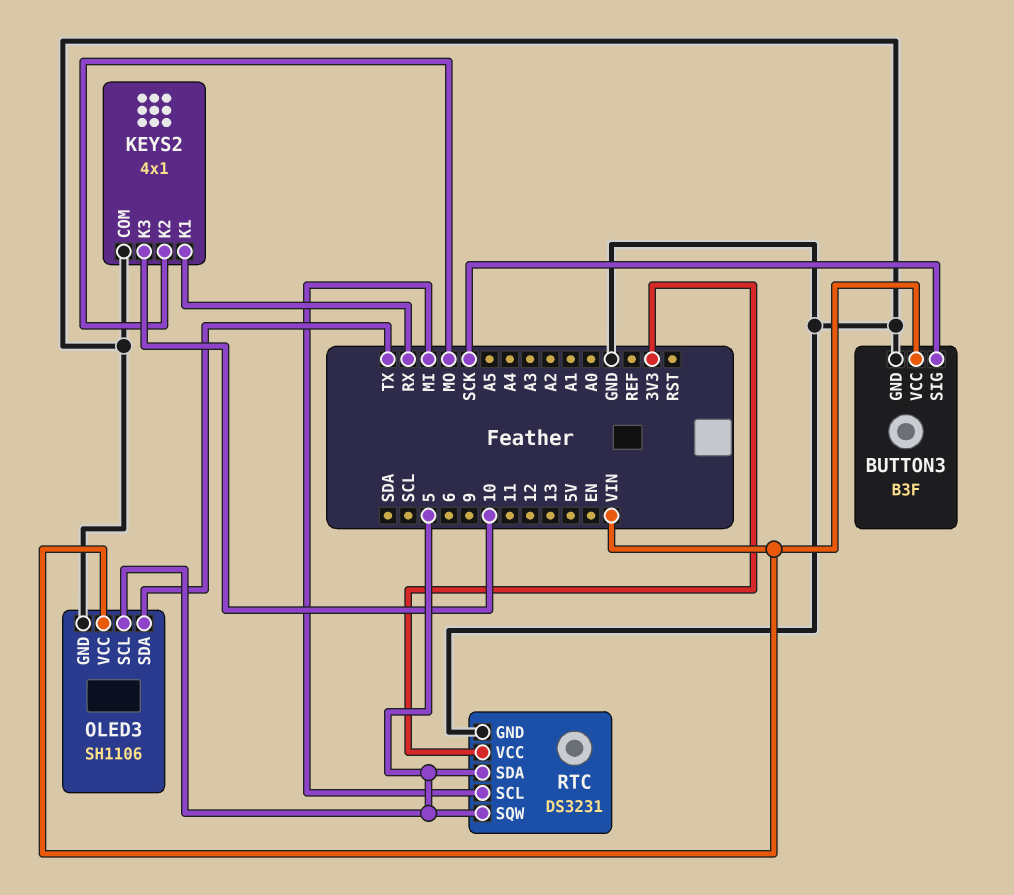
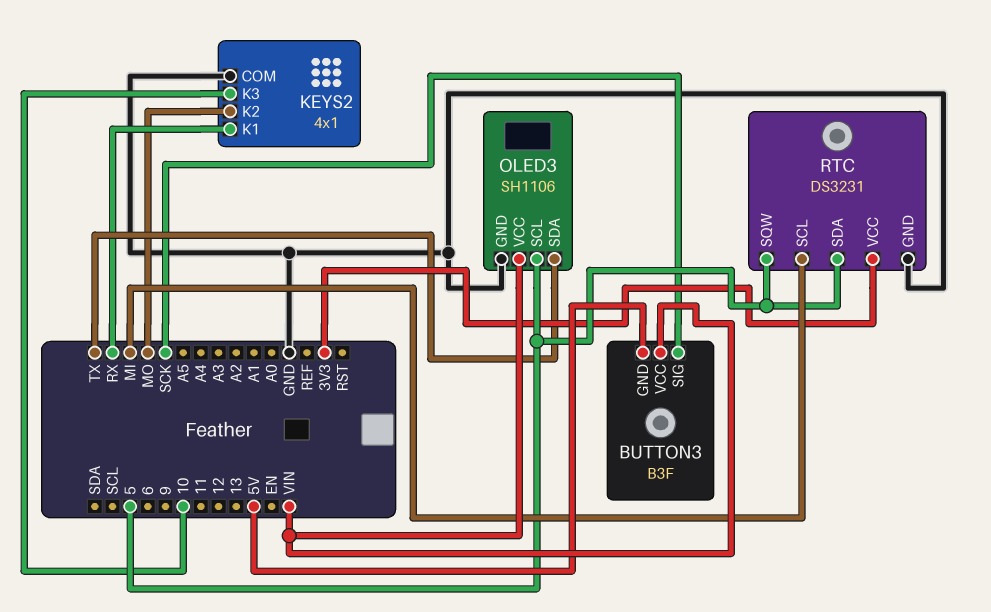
BUTTON3 pin GND: GND -> 5V

